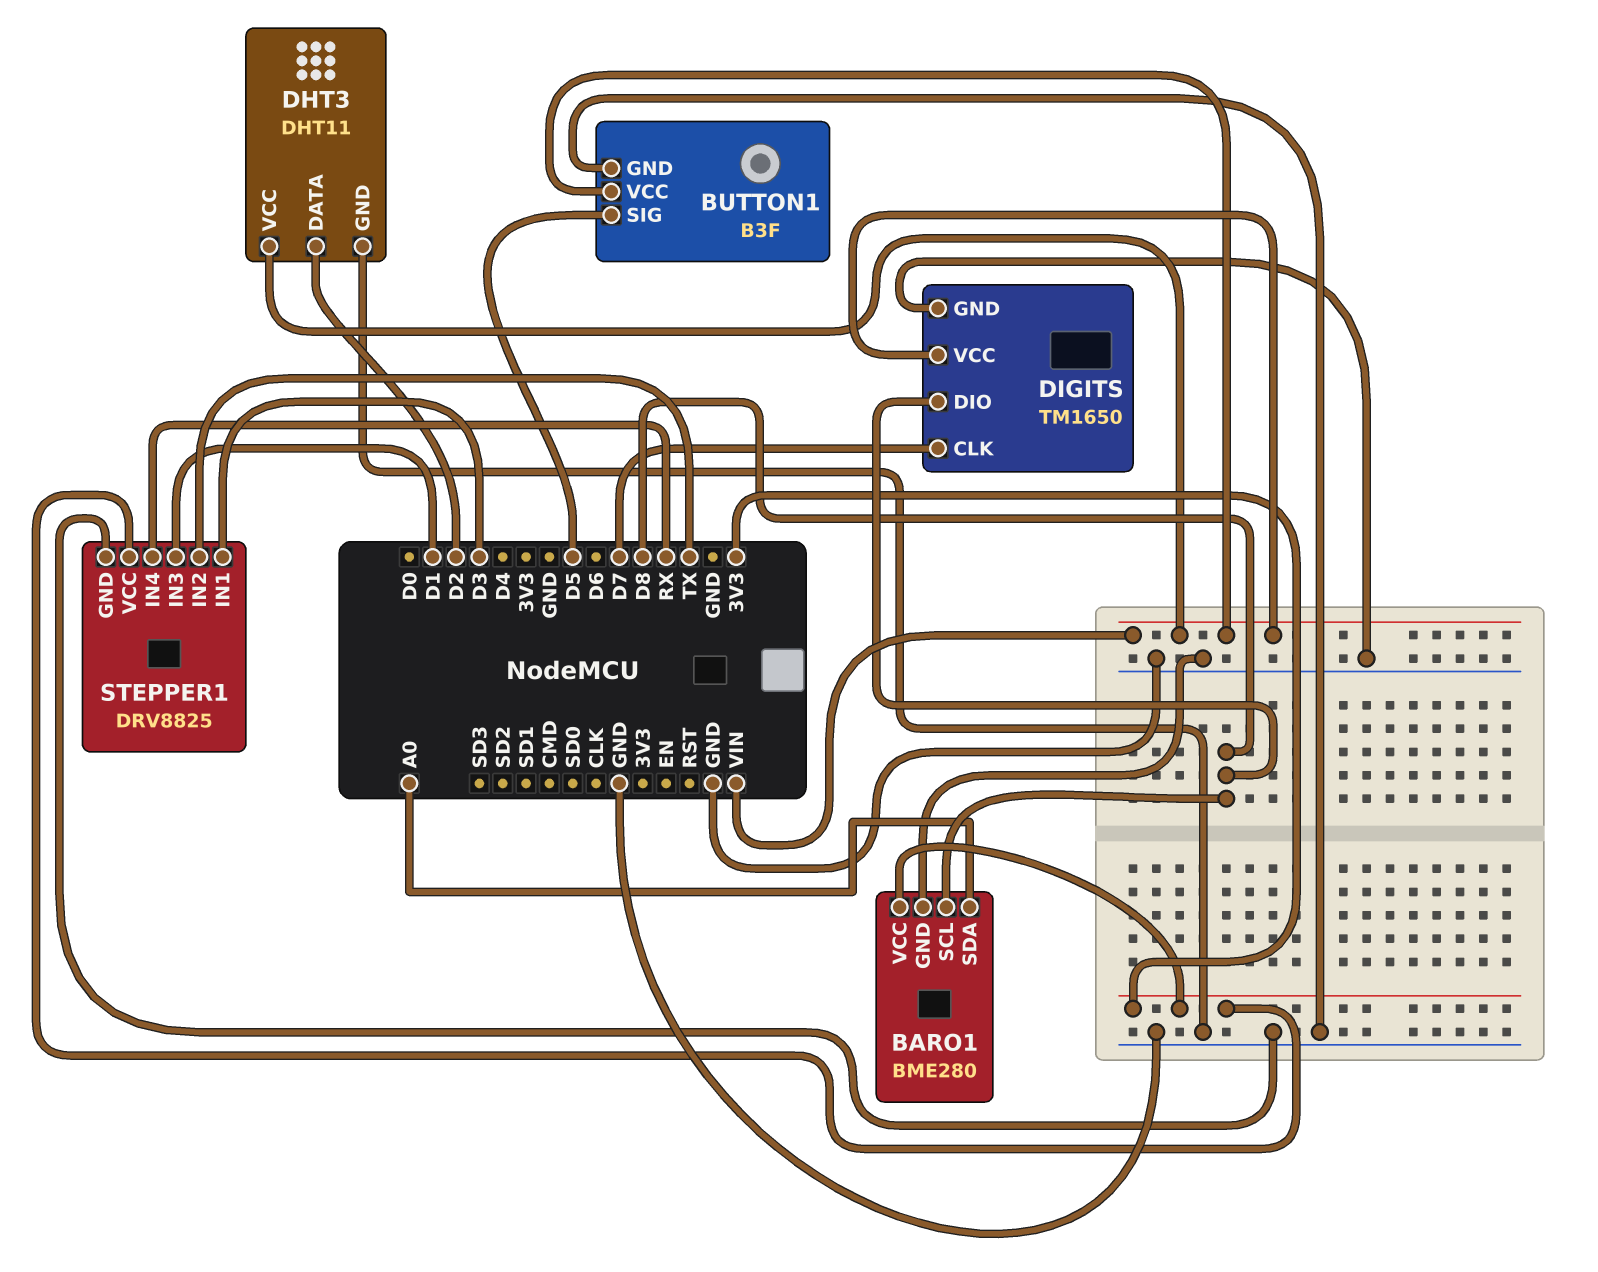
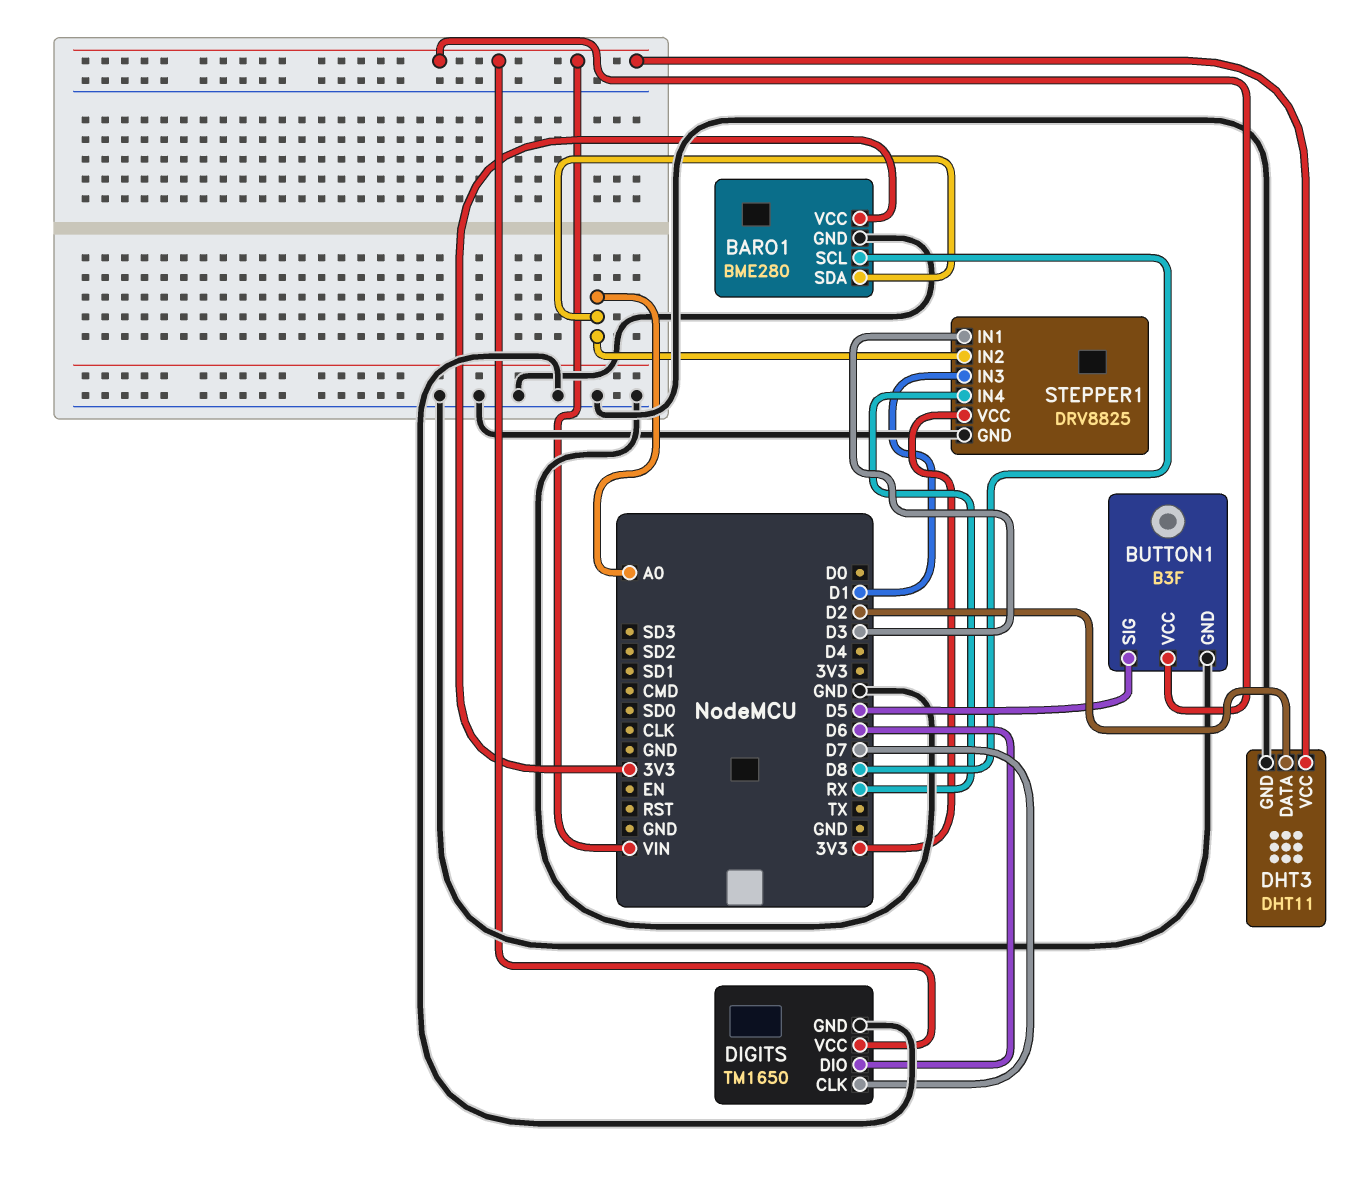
DIGITS pin DIO: D8 -> D6
STEPPER1 pin IN2: TX -> A0

